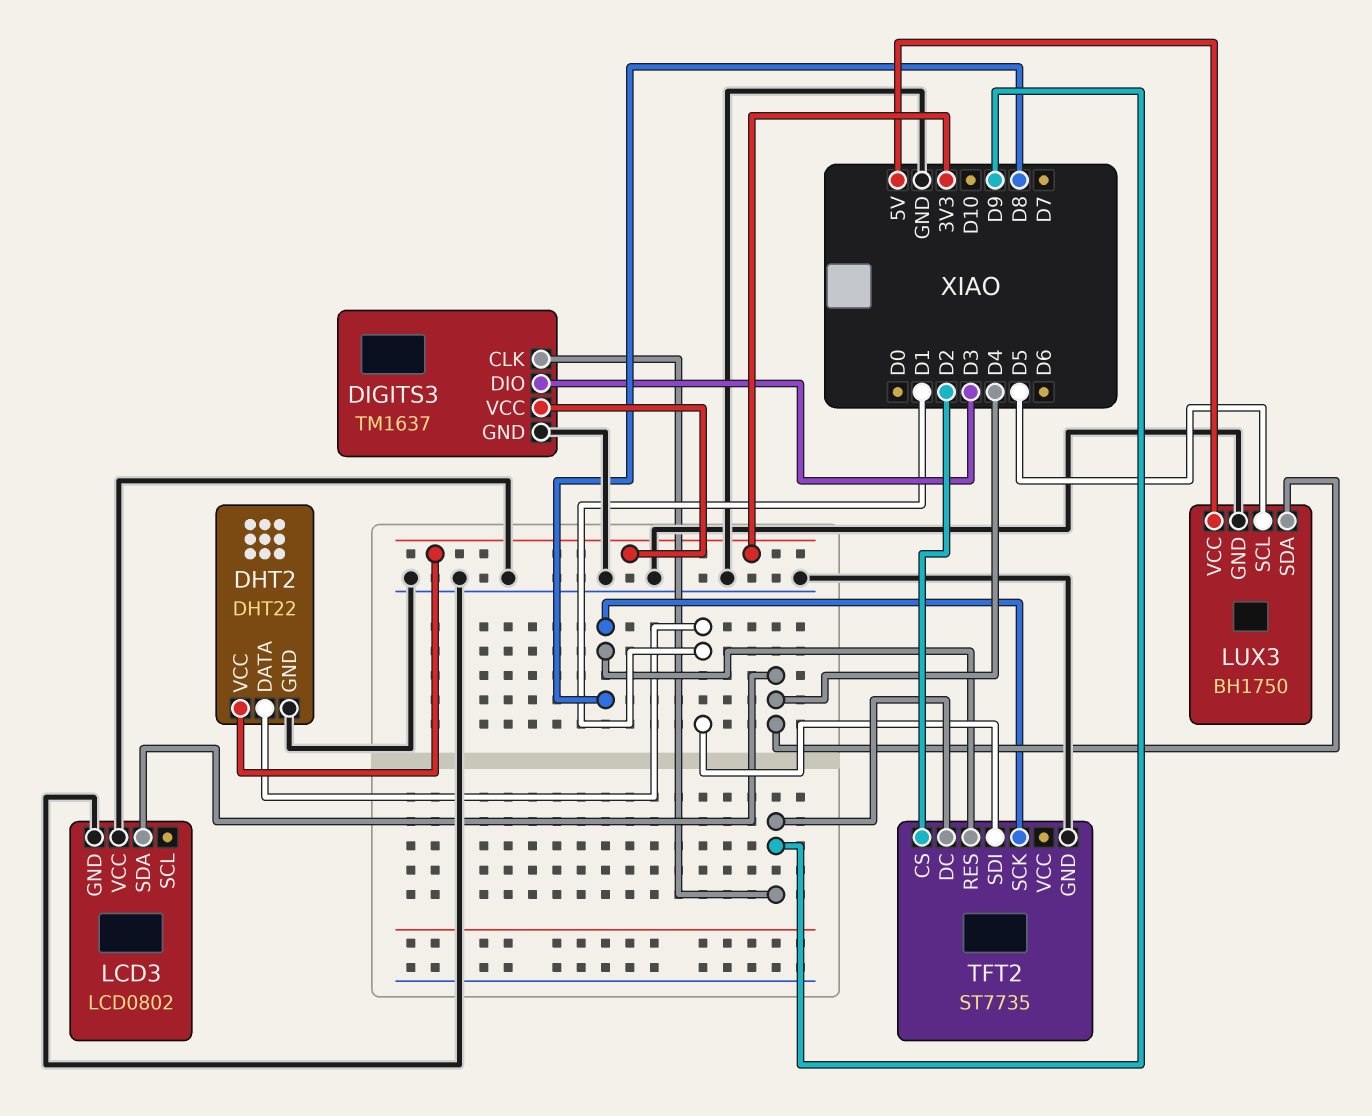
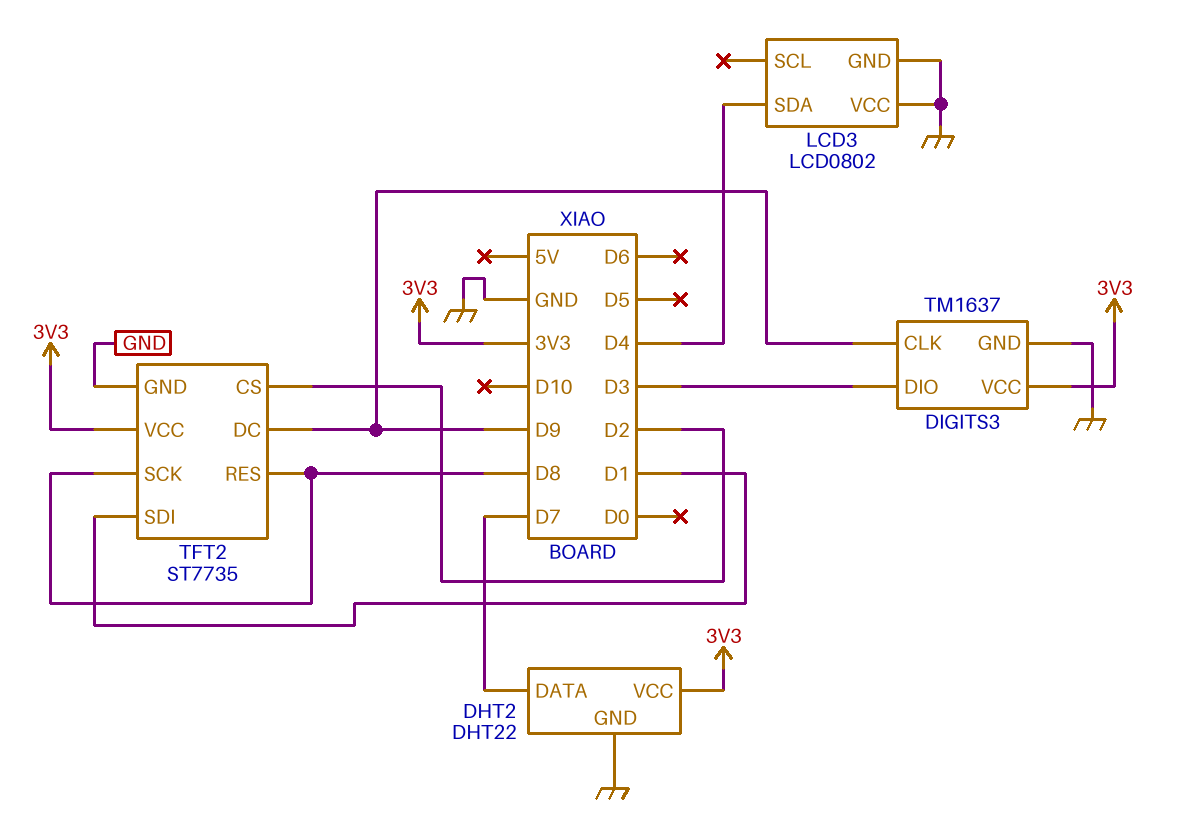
DHT2 pin DATA: D1 -> D7
LUX3: BH1750 -> none
LUX3 pin GND: GND -> none
LUX3 pin SCL: D5 -> none
LUX3 pin SDA: D4 -> none
LUX3 pin VCC: 5V -> none
TFT2 pin VCC: none -> 3V3

